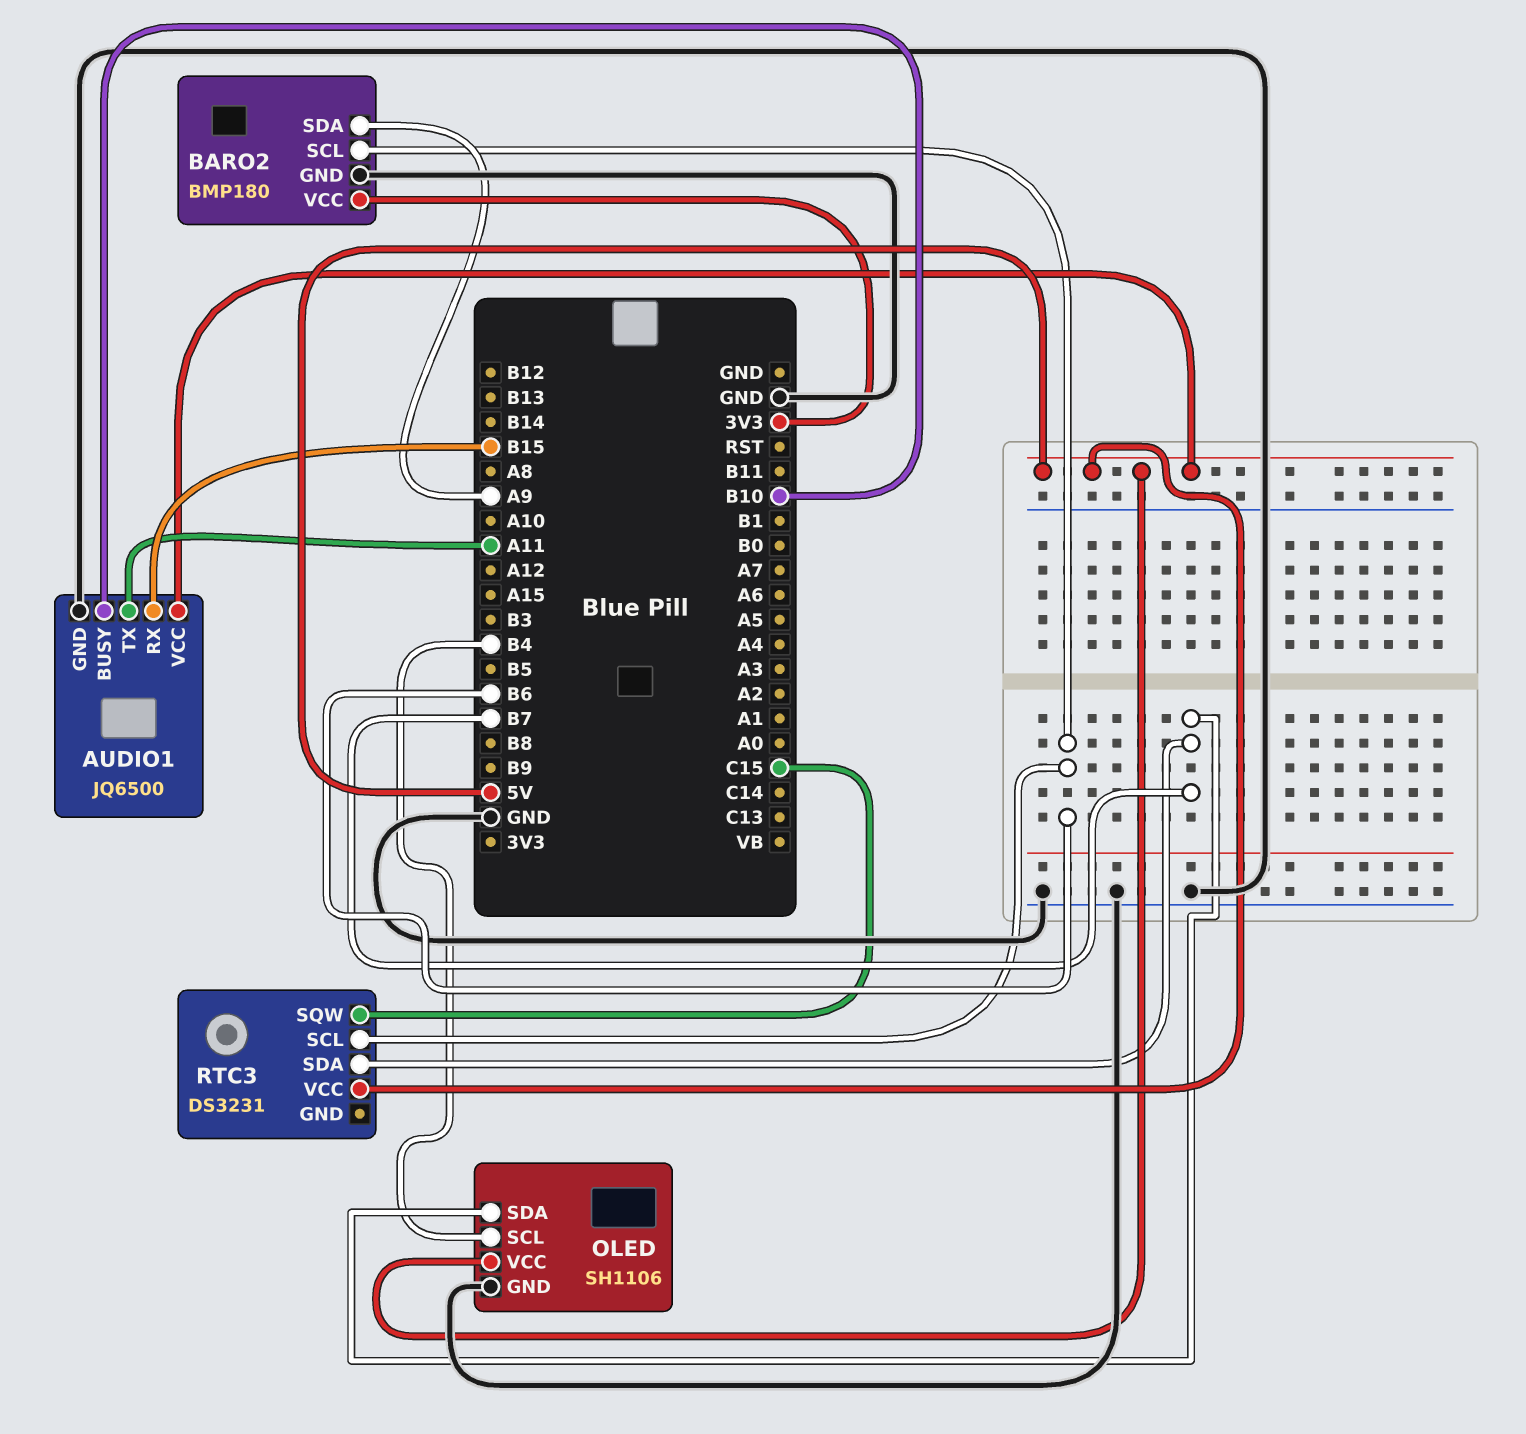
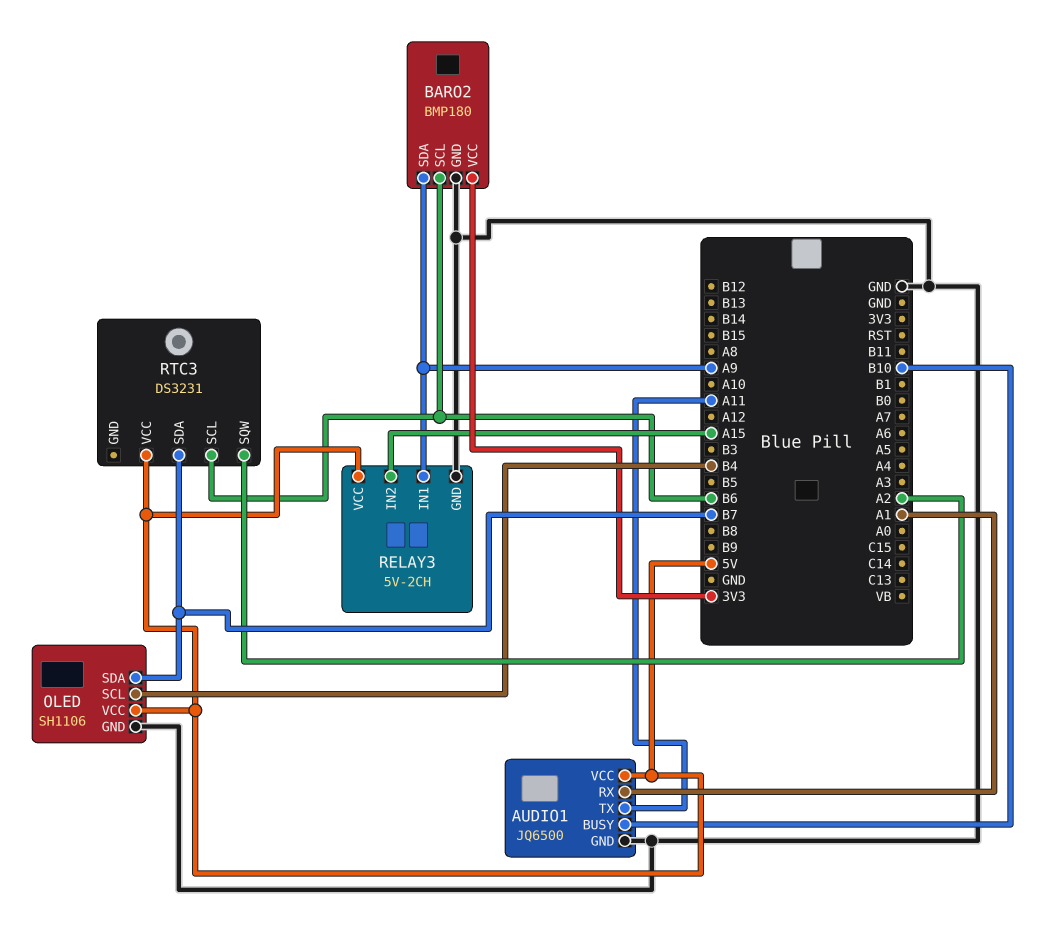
AUDIO1 pin RX: B15 -> A1
RELAY3: none -> 5V-2CH
RELAY3 pin GND: none -> GND
RELAY3 pin IN1: none -> A9
RELAY3 pin IN2: none -> A15
RELAY3 pin VCC: none -> 5V
RTC3 pin SQW: C15 -> A2

